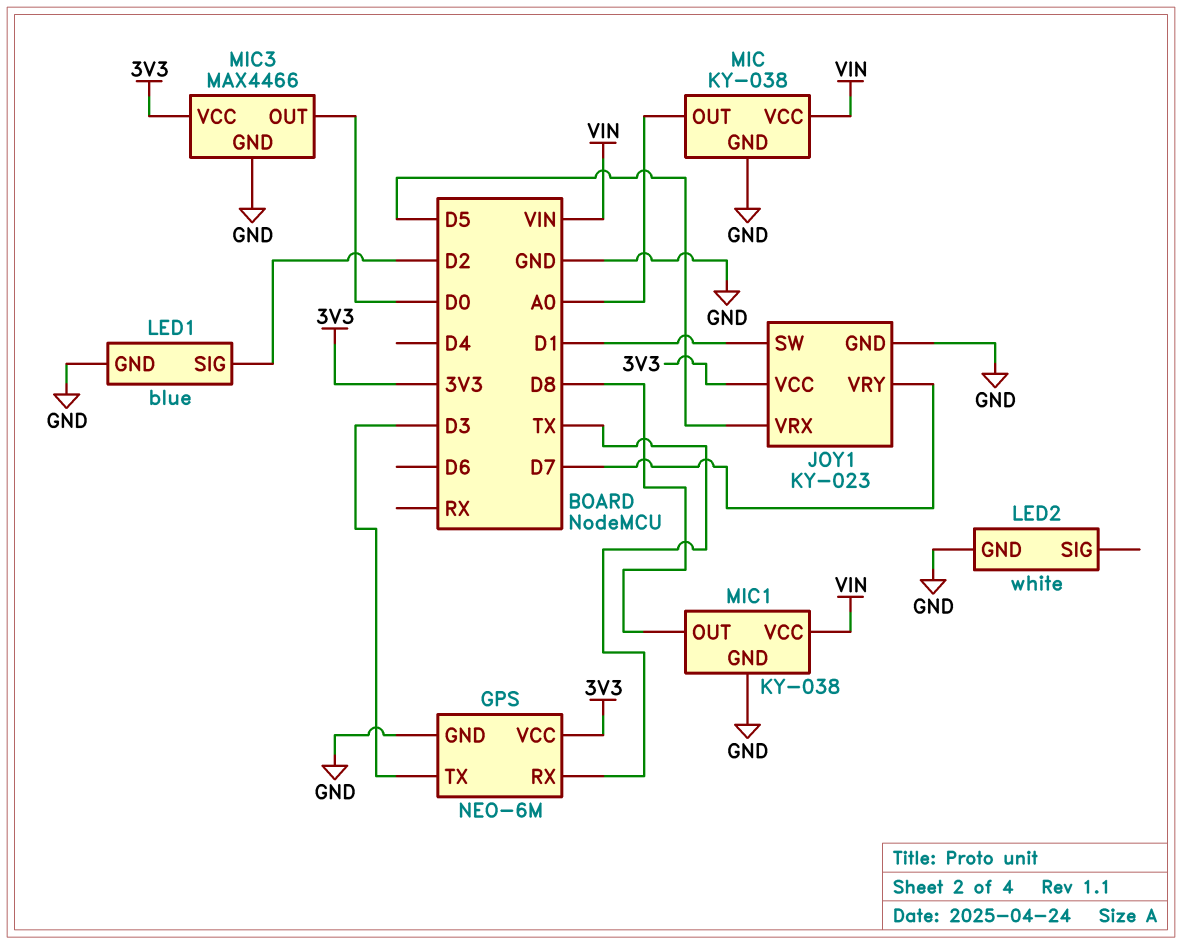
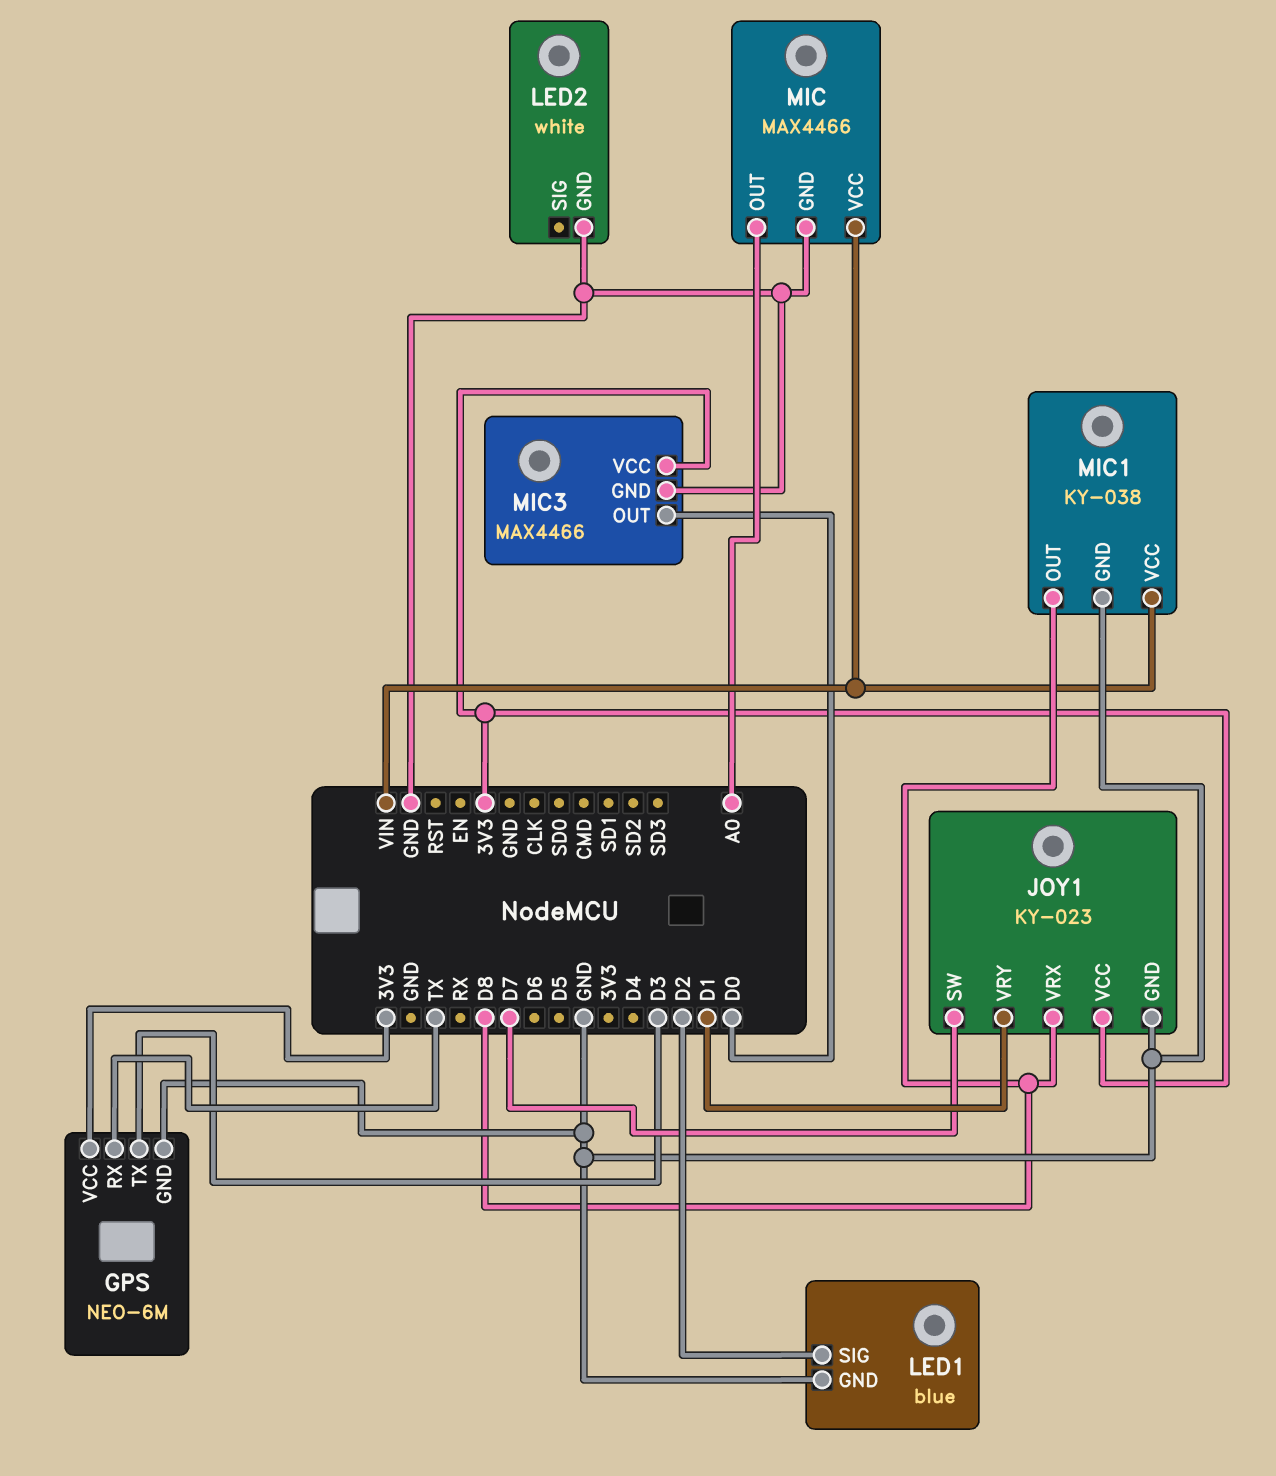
JOY1 pin SW: D1 -> D7
JOY1 pin VRX: D5 -> D8
JOY1 pin VRY: D7 -> D1
MIC: KY-038 -> MAX4466

